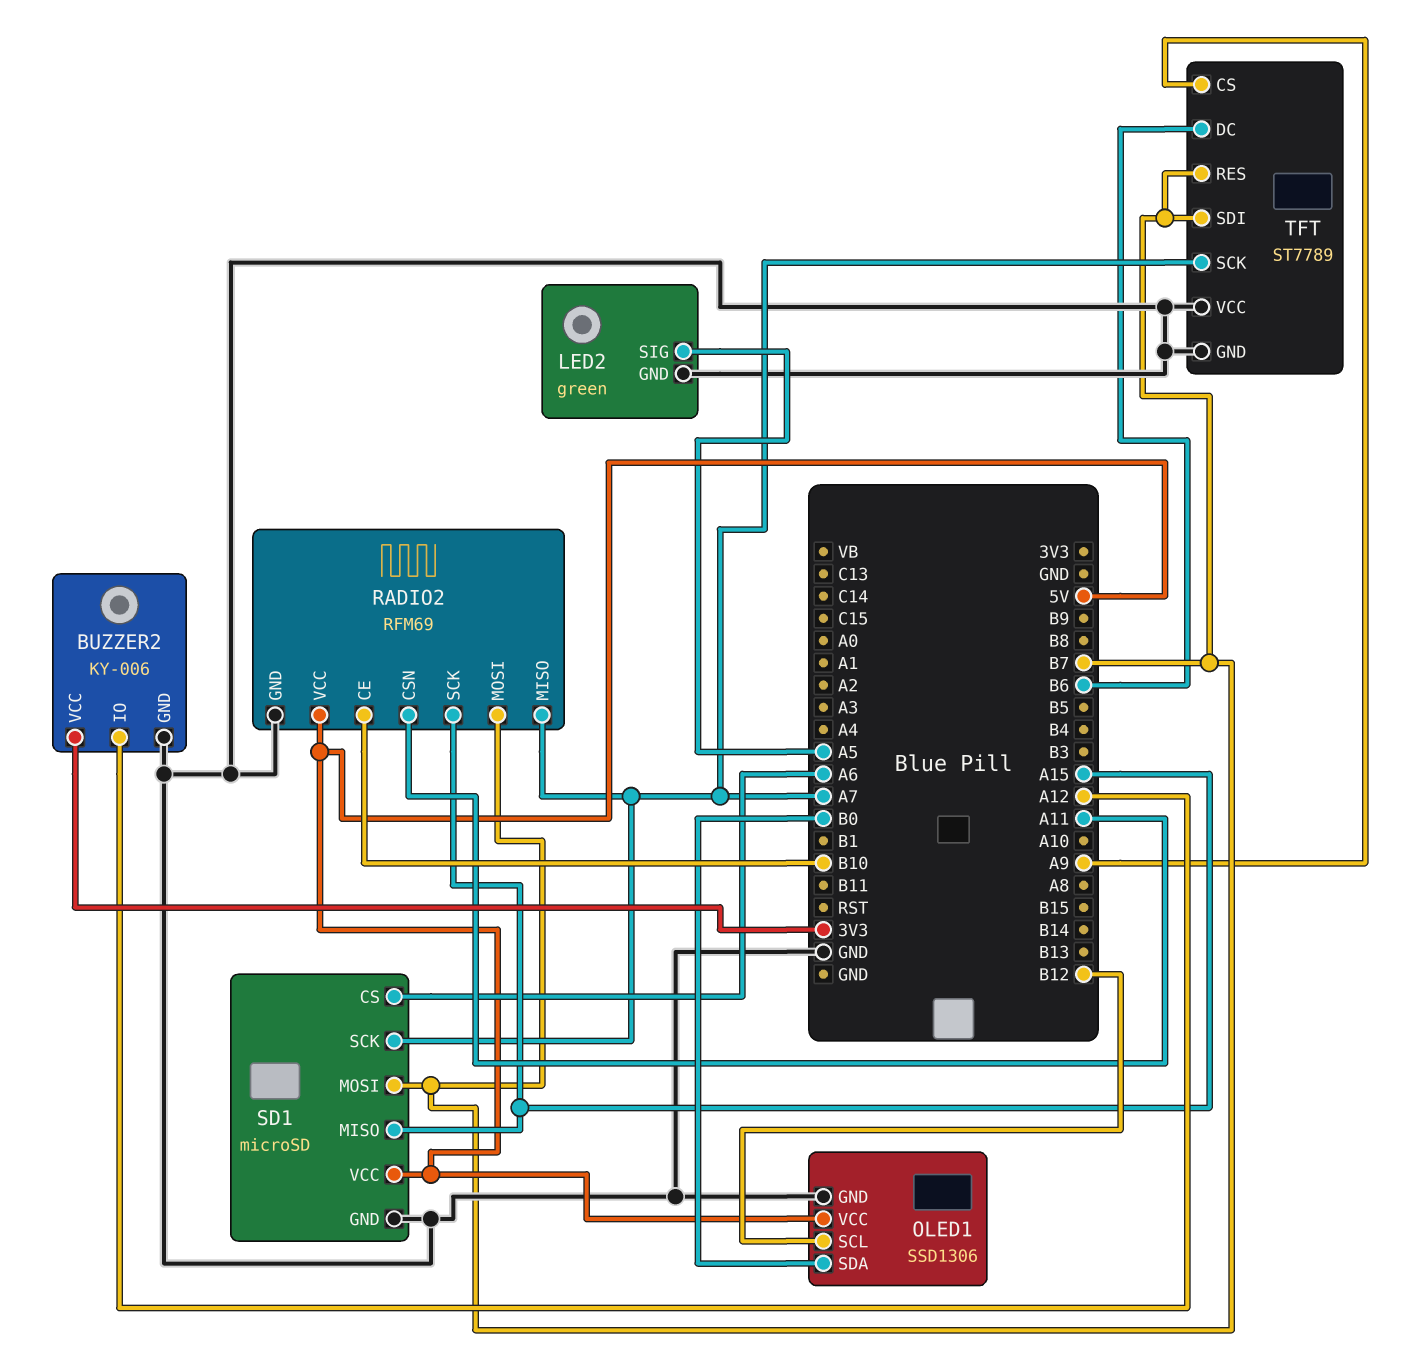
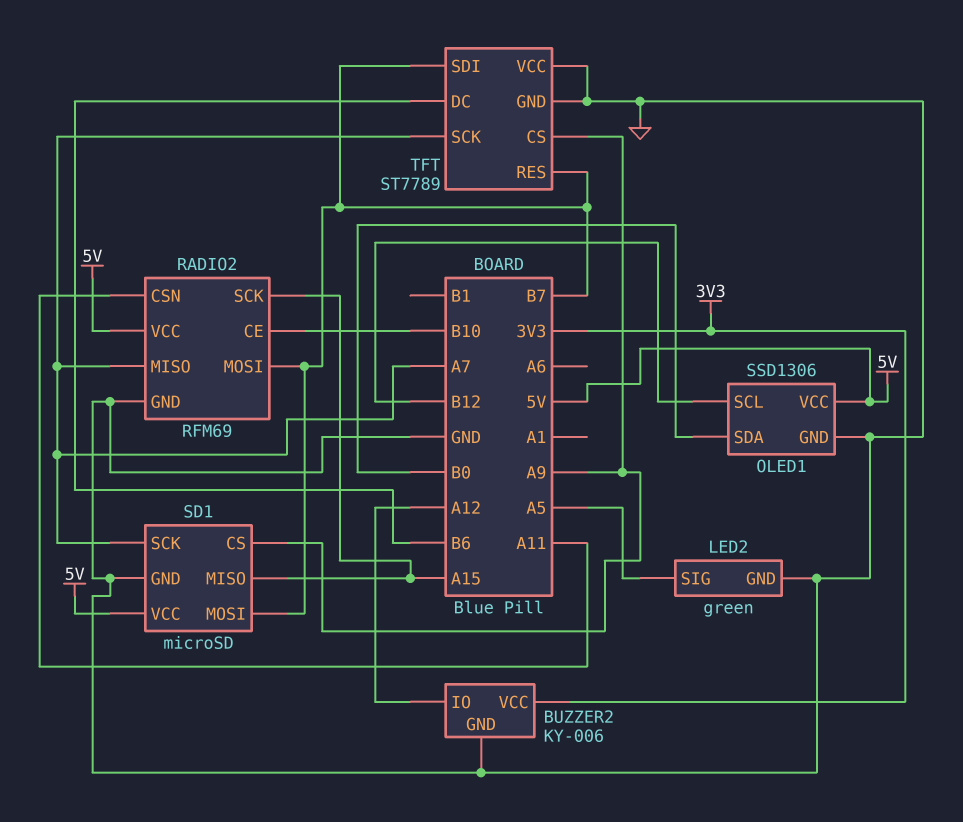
SD1 pin CS: A6 -> A9

